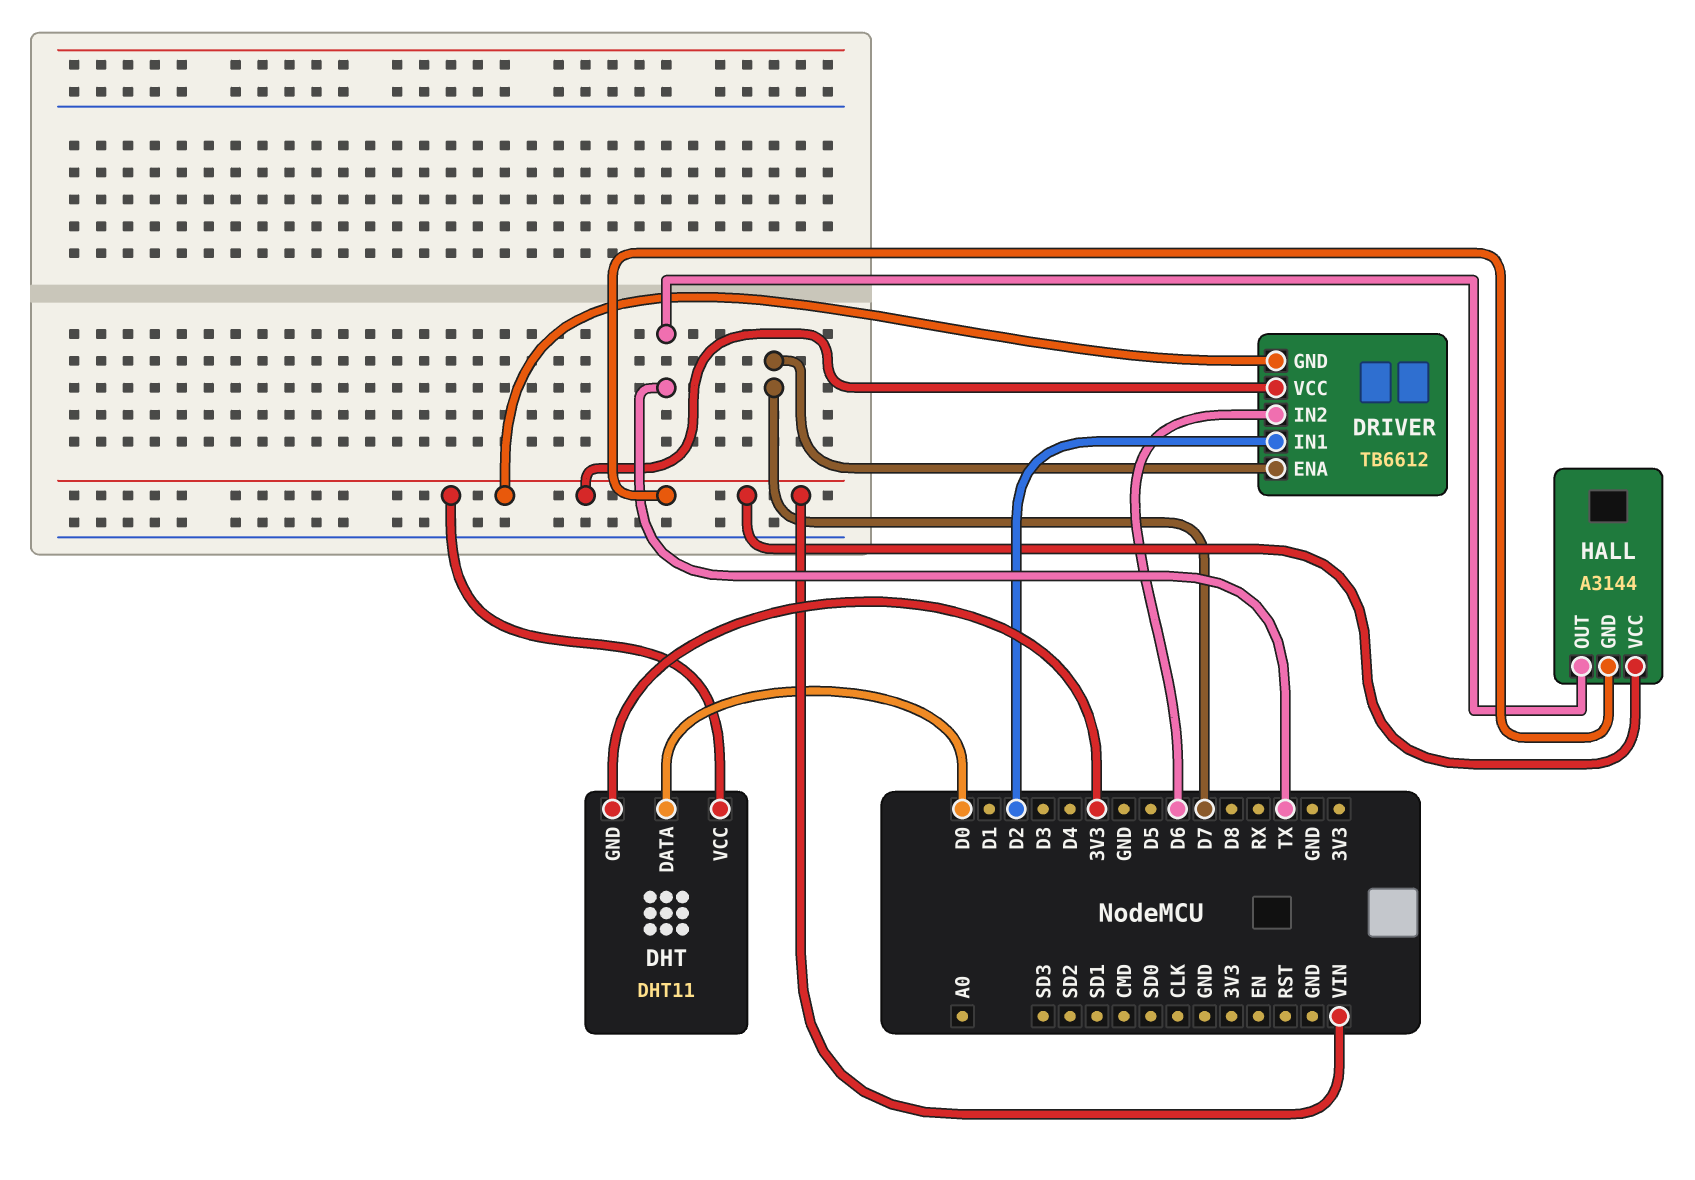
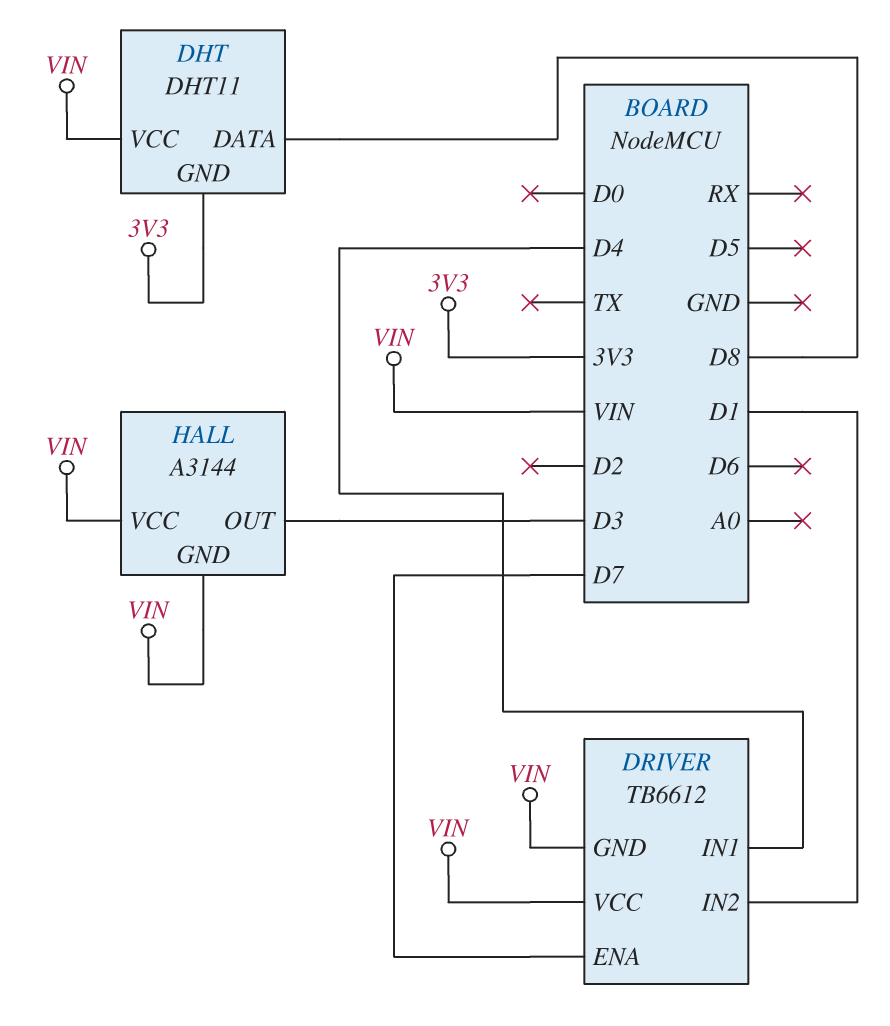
DHT pin DATA: D0 -> D8
DRIVER pin IN1: D2 -> D4
DRIVER pin IN2: D6 -> D1
HALL pin OUT: TX -> D3

